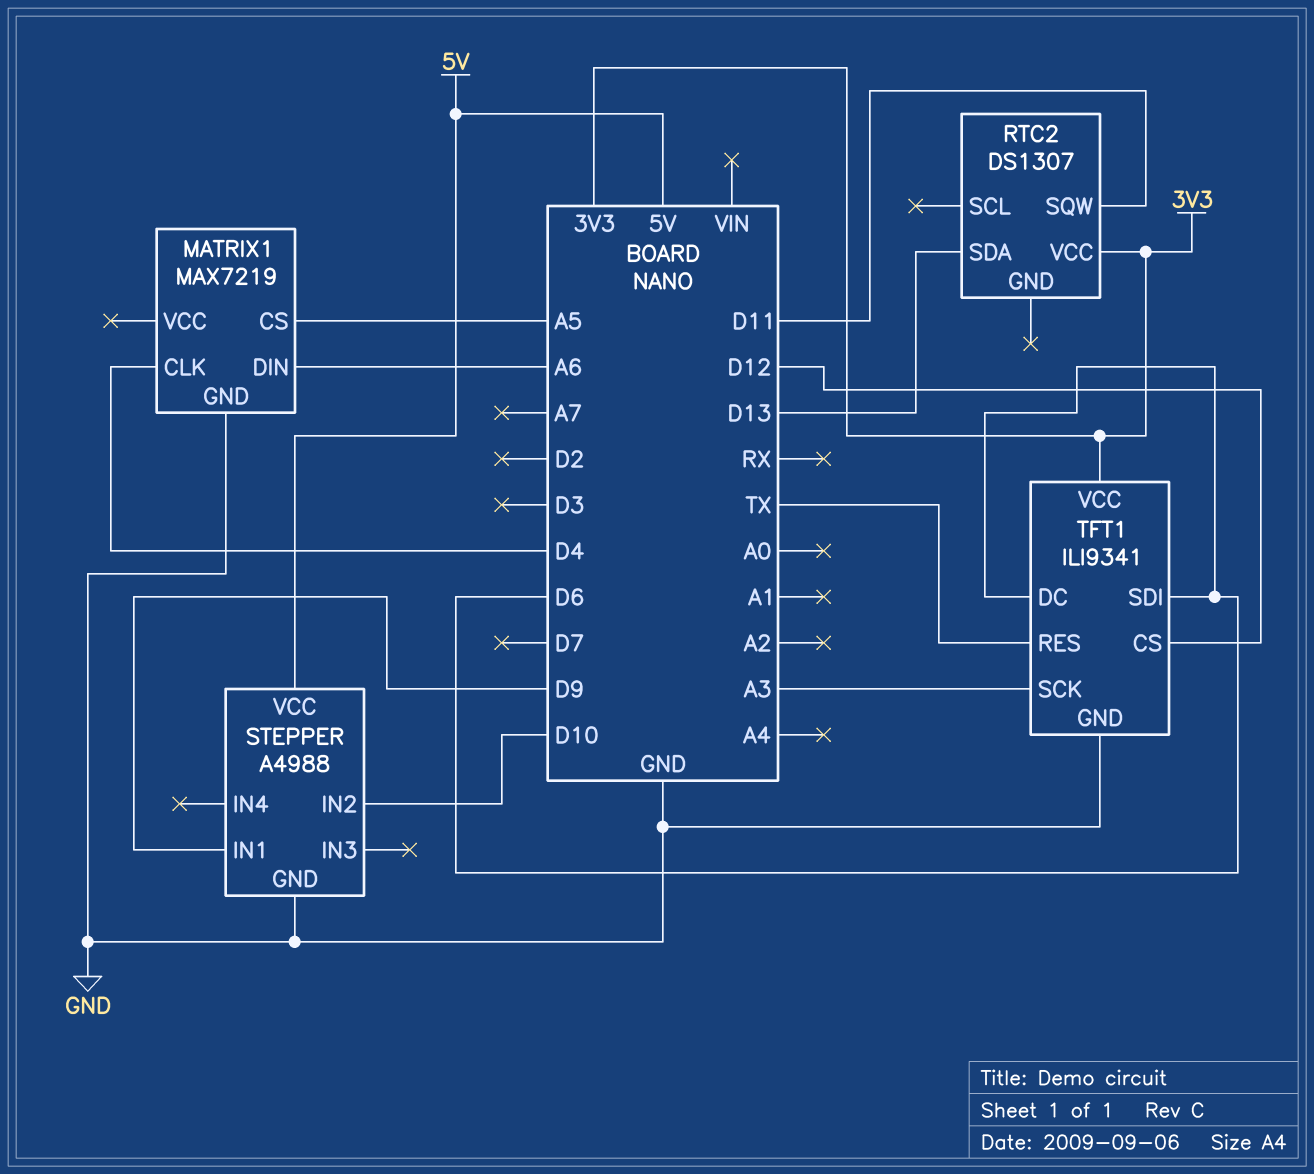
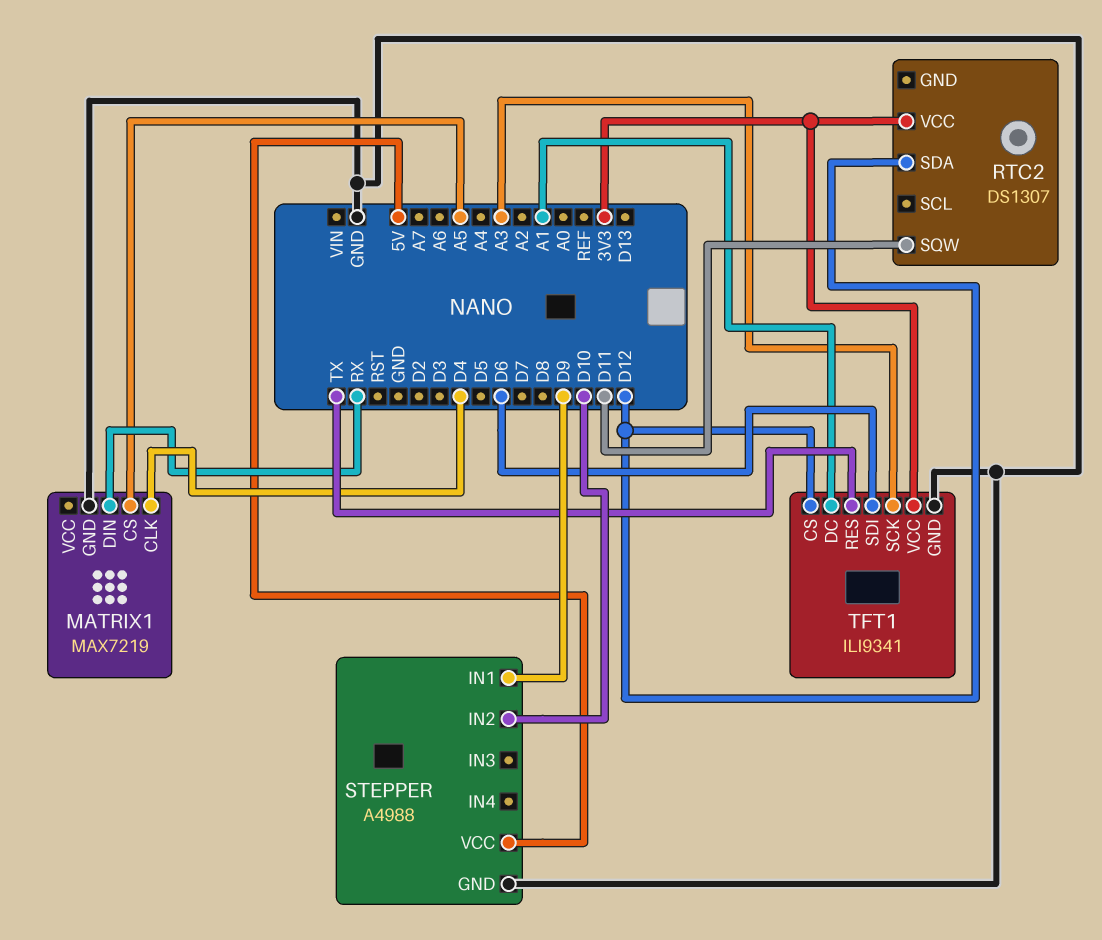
MATRIX1 pin DIN: A6 -> RX
RTC2 pin SDA: D13 -> D12
TFT1 pin DC: D6 -> A1

